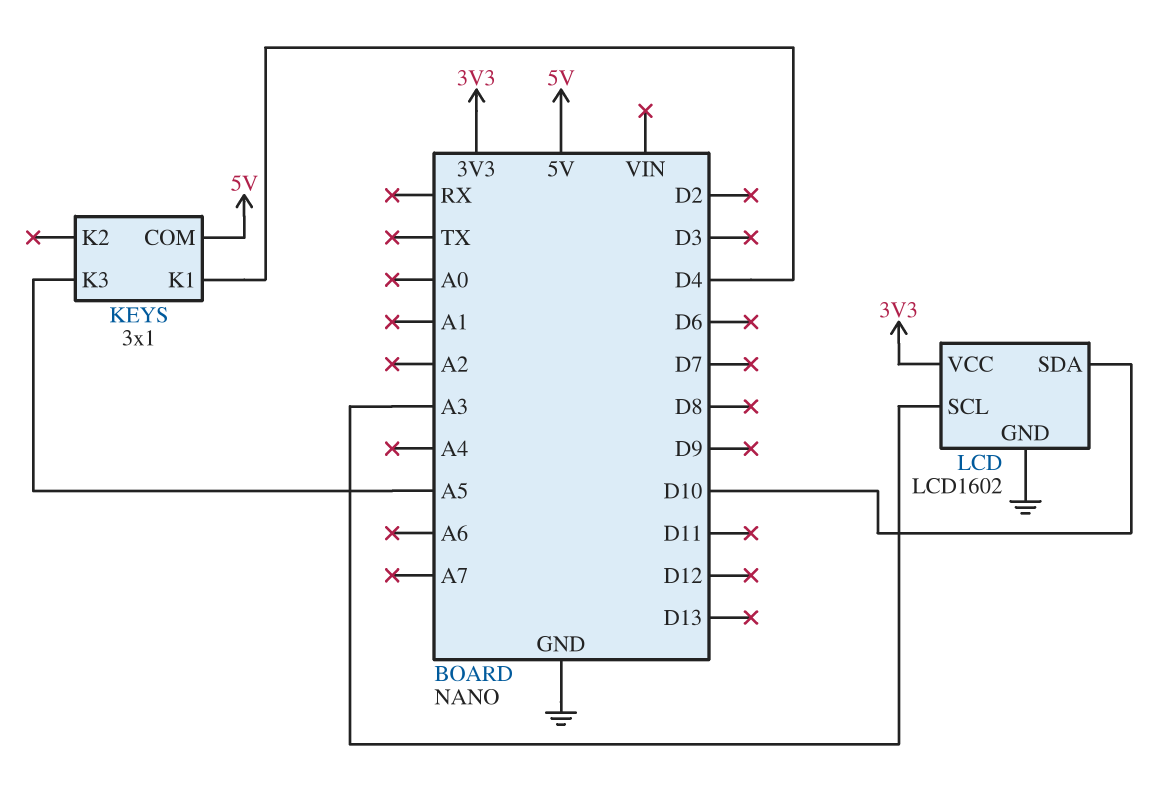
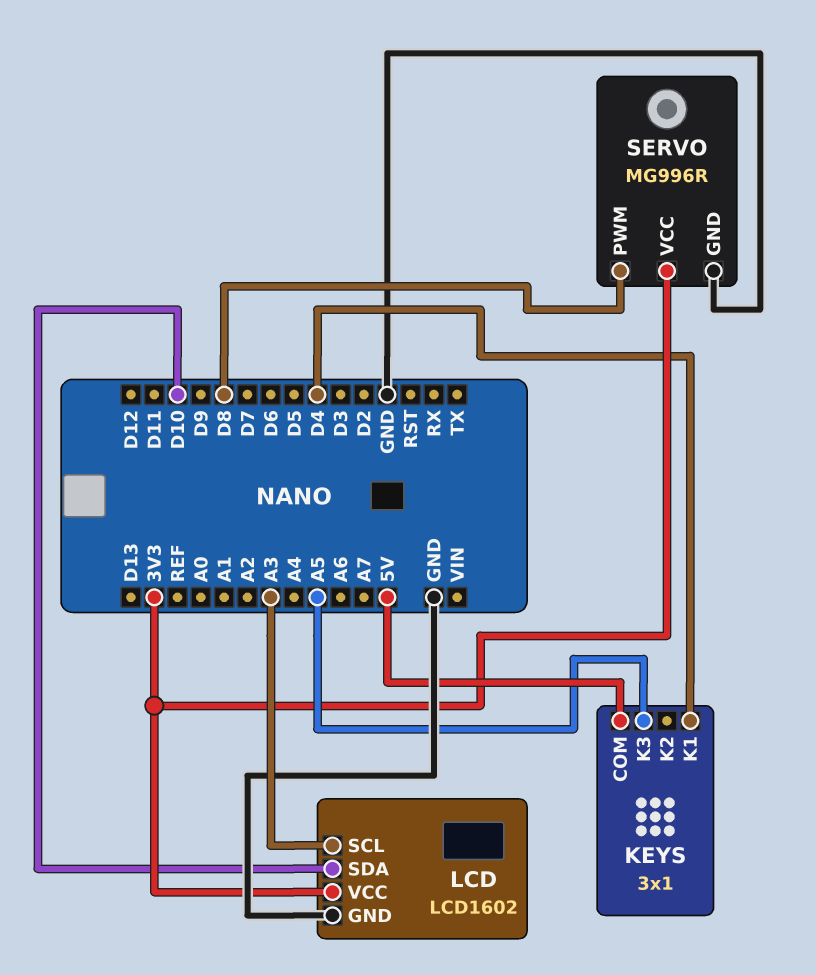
SERVO: none -> MG996R
SERVO pin GND: none -> GND
SERVO pin PWM: none -> D8
SERVO pin VCC: none -> 3V3

